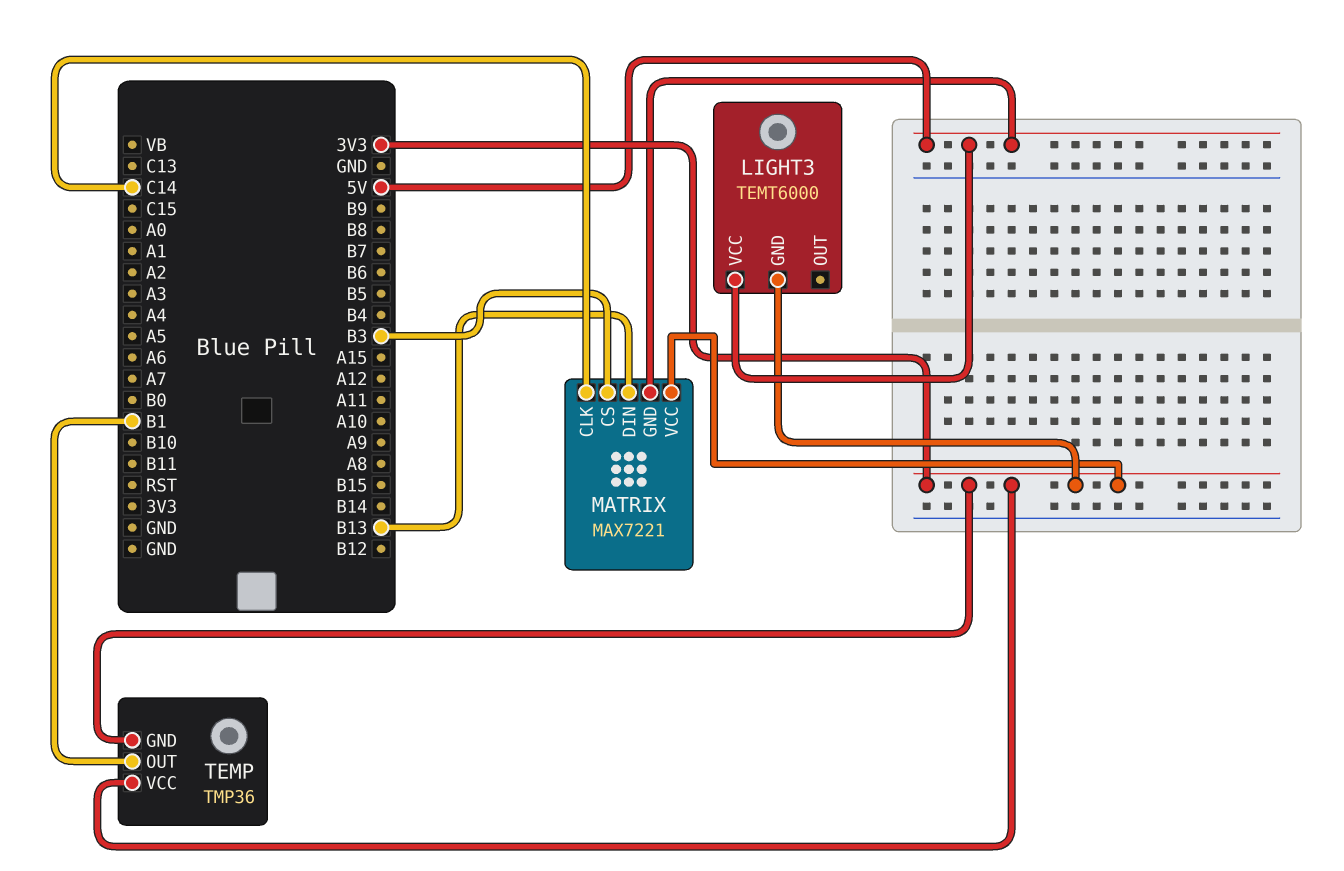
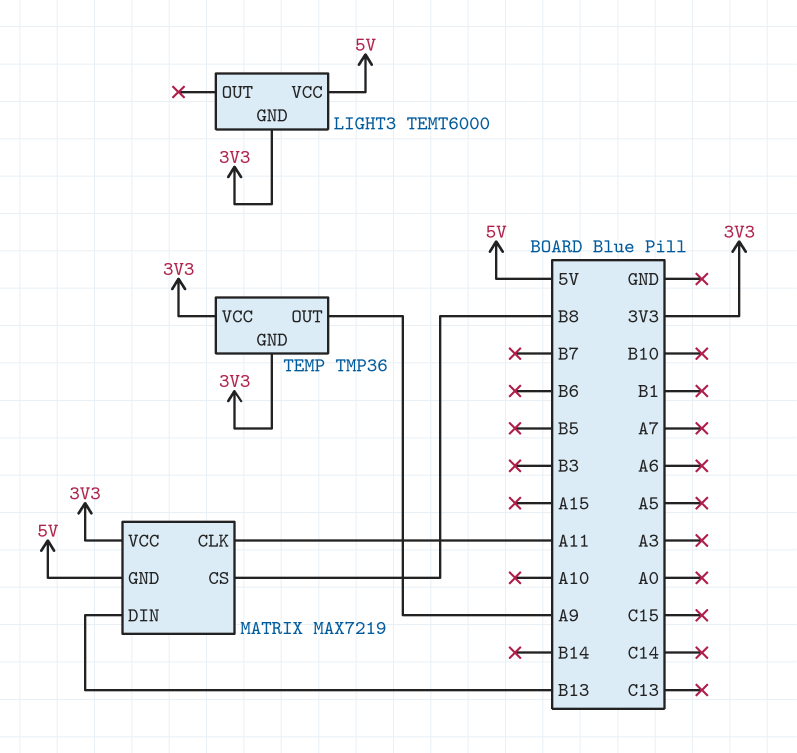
MATRIX: MAX7221 -> MAX7219
MATRIX pin CLK: C14 -> A11
MATRIX pin CS: B3 -> B8
TEMP pin OUT: B1 -> A9

